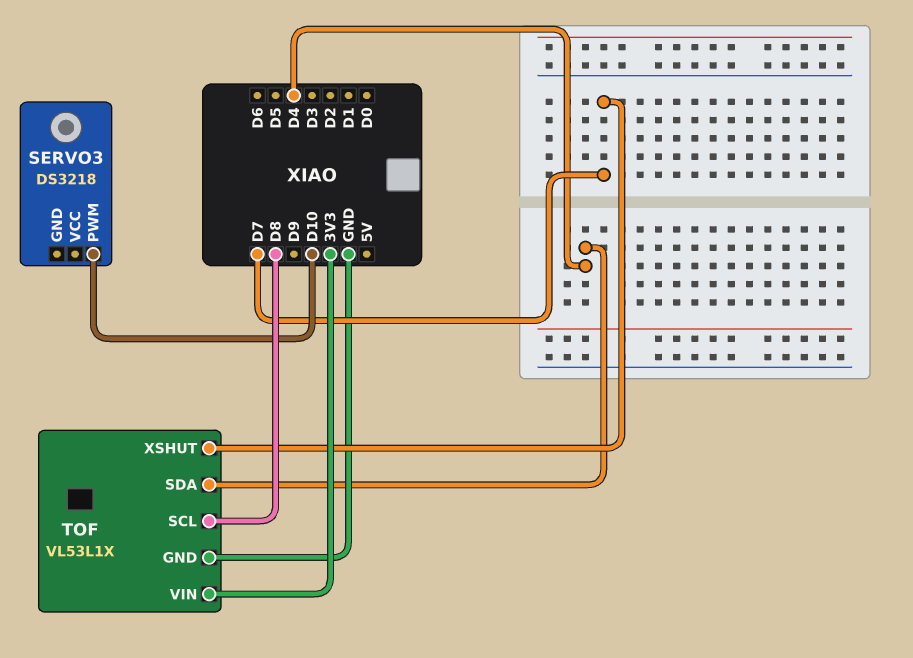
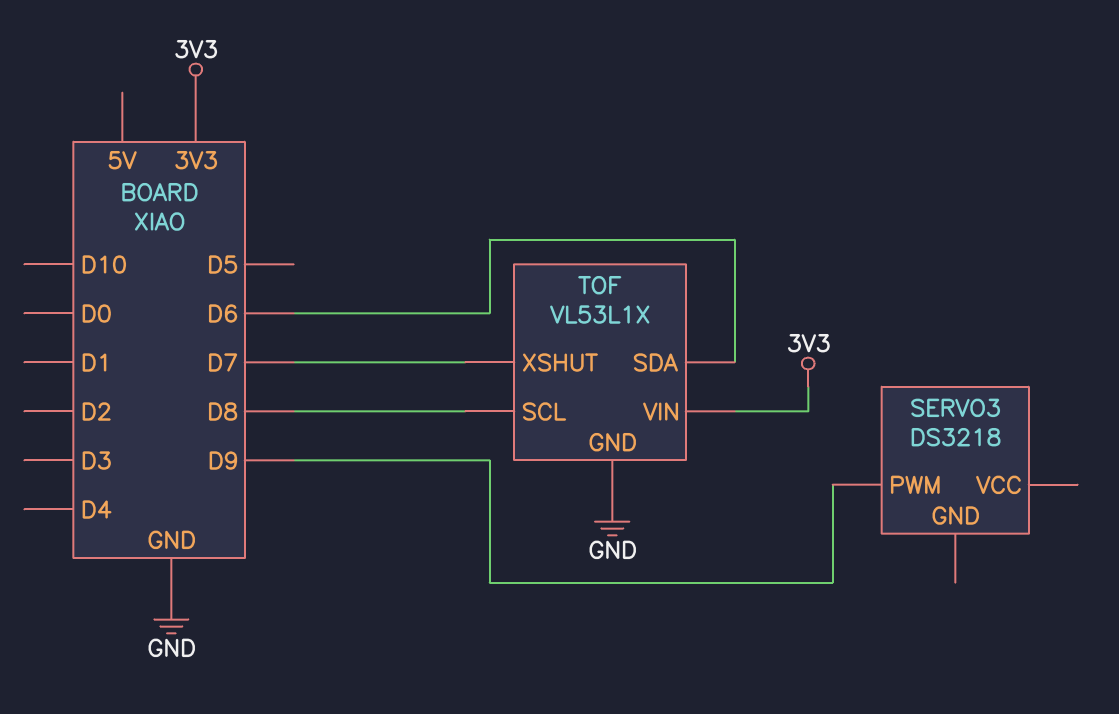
SERVO3 pin PWM: D10 -> D9
TOF pin SDA: D4 -> D6

